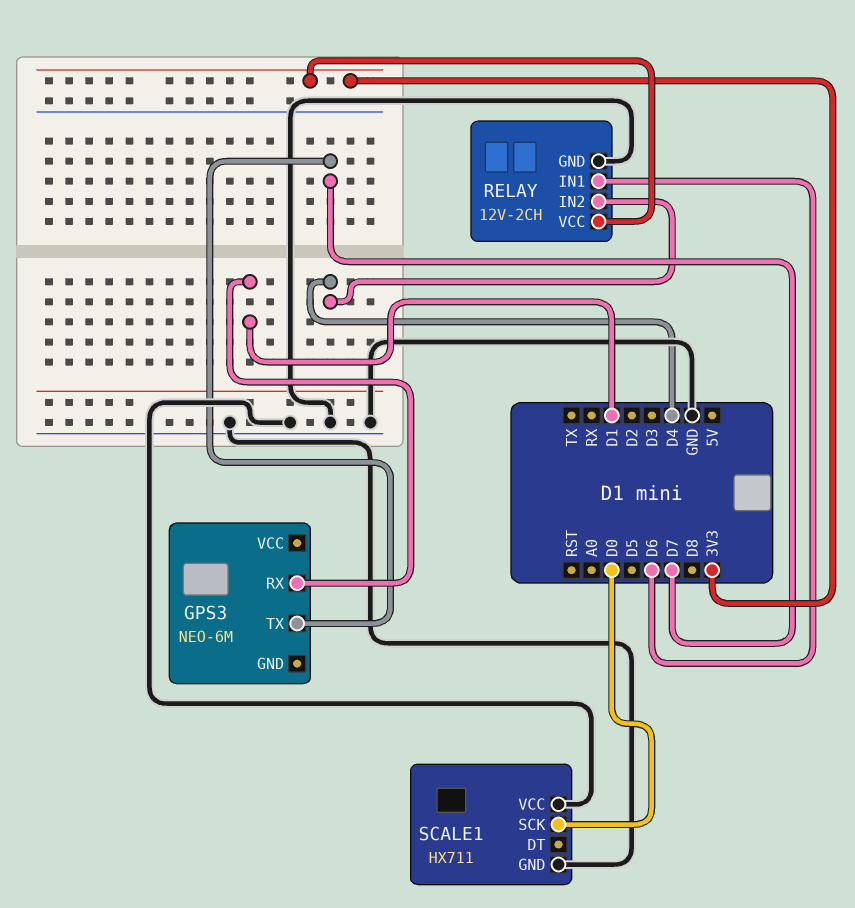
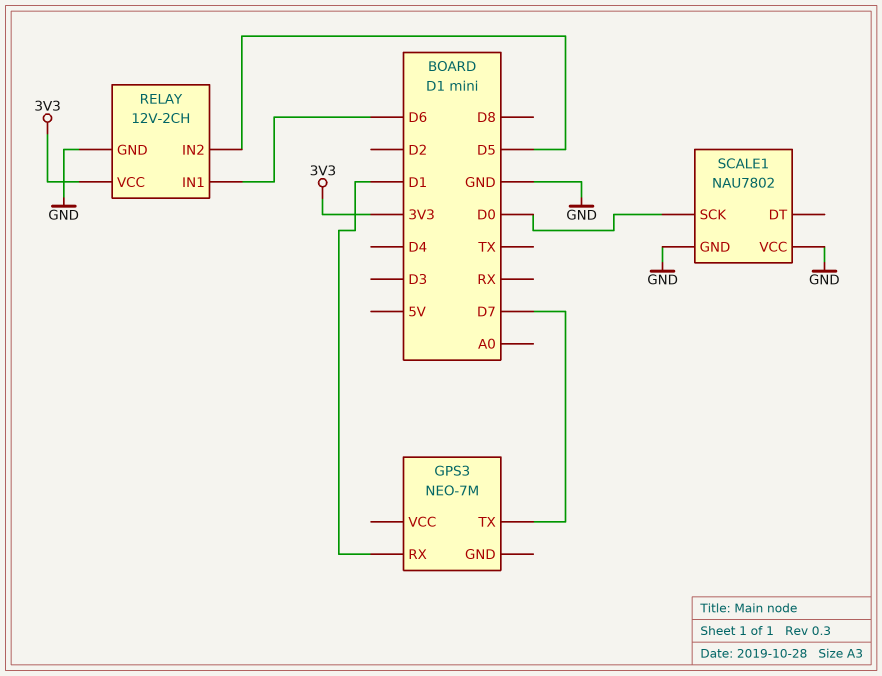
GPS3: NEO-6M -> NEO-7M
RELAY pin IN2: D4 -> D5
SCALE1: HX711 -> NAU7802

